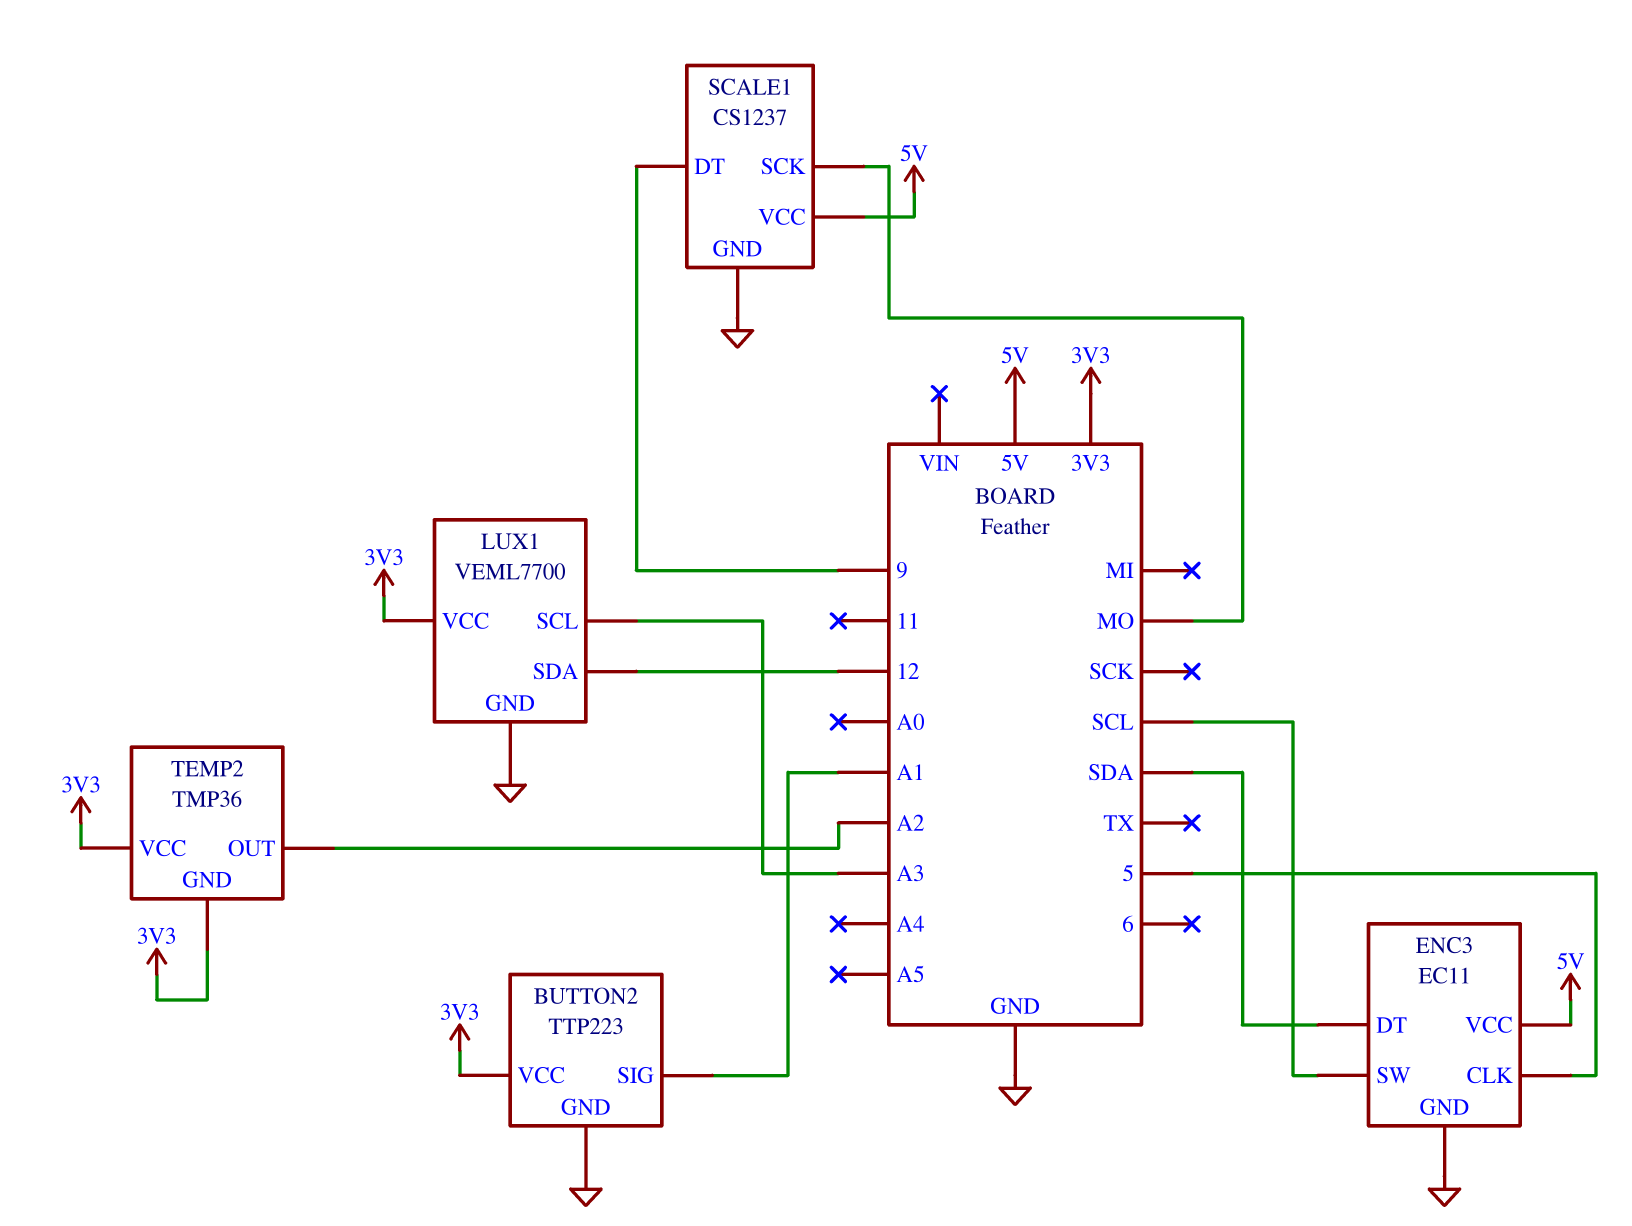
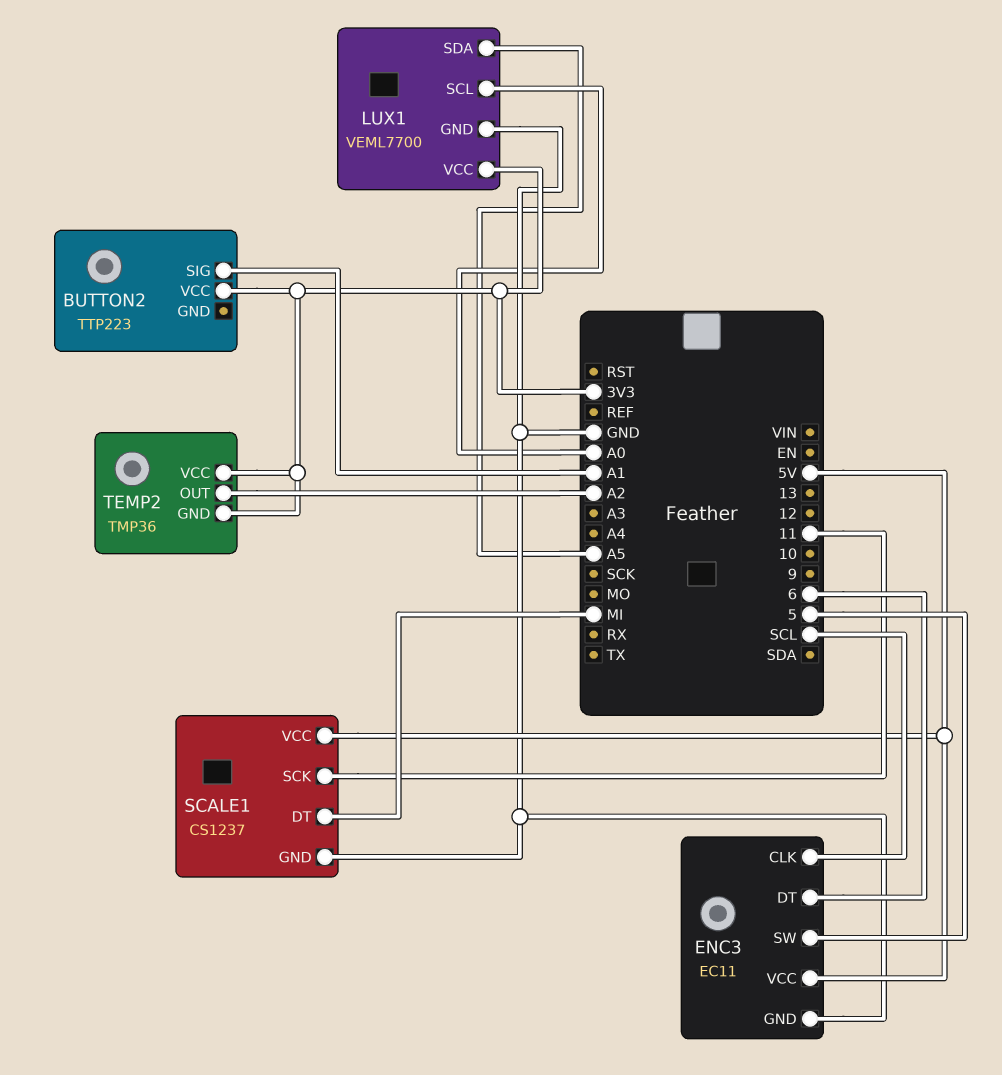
BUTTON2 pin GND: GND -> none
ENC3 pin CLK: 5 -> SCL
ENC3 pin DT: SDA -> 6
ENC3 pin SW: SCL -> 5
LUX1 pin SCL: A3 -> A0
LUX1 pin SDA: 12 -> A5
SCALE1 pin DT: 9 -> MI
SCALE1 pin SCK: MO -> 11

